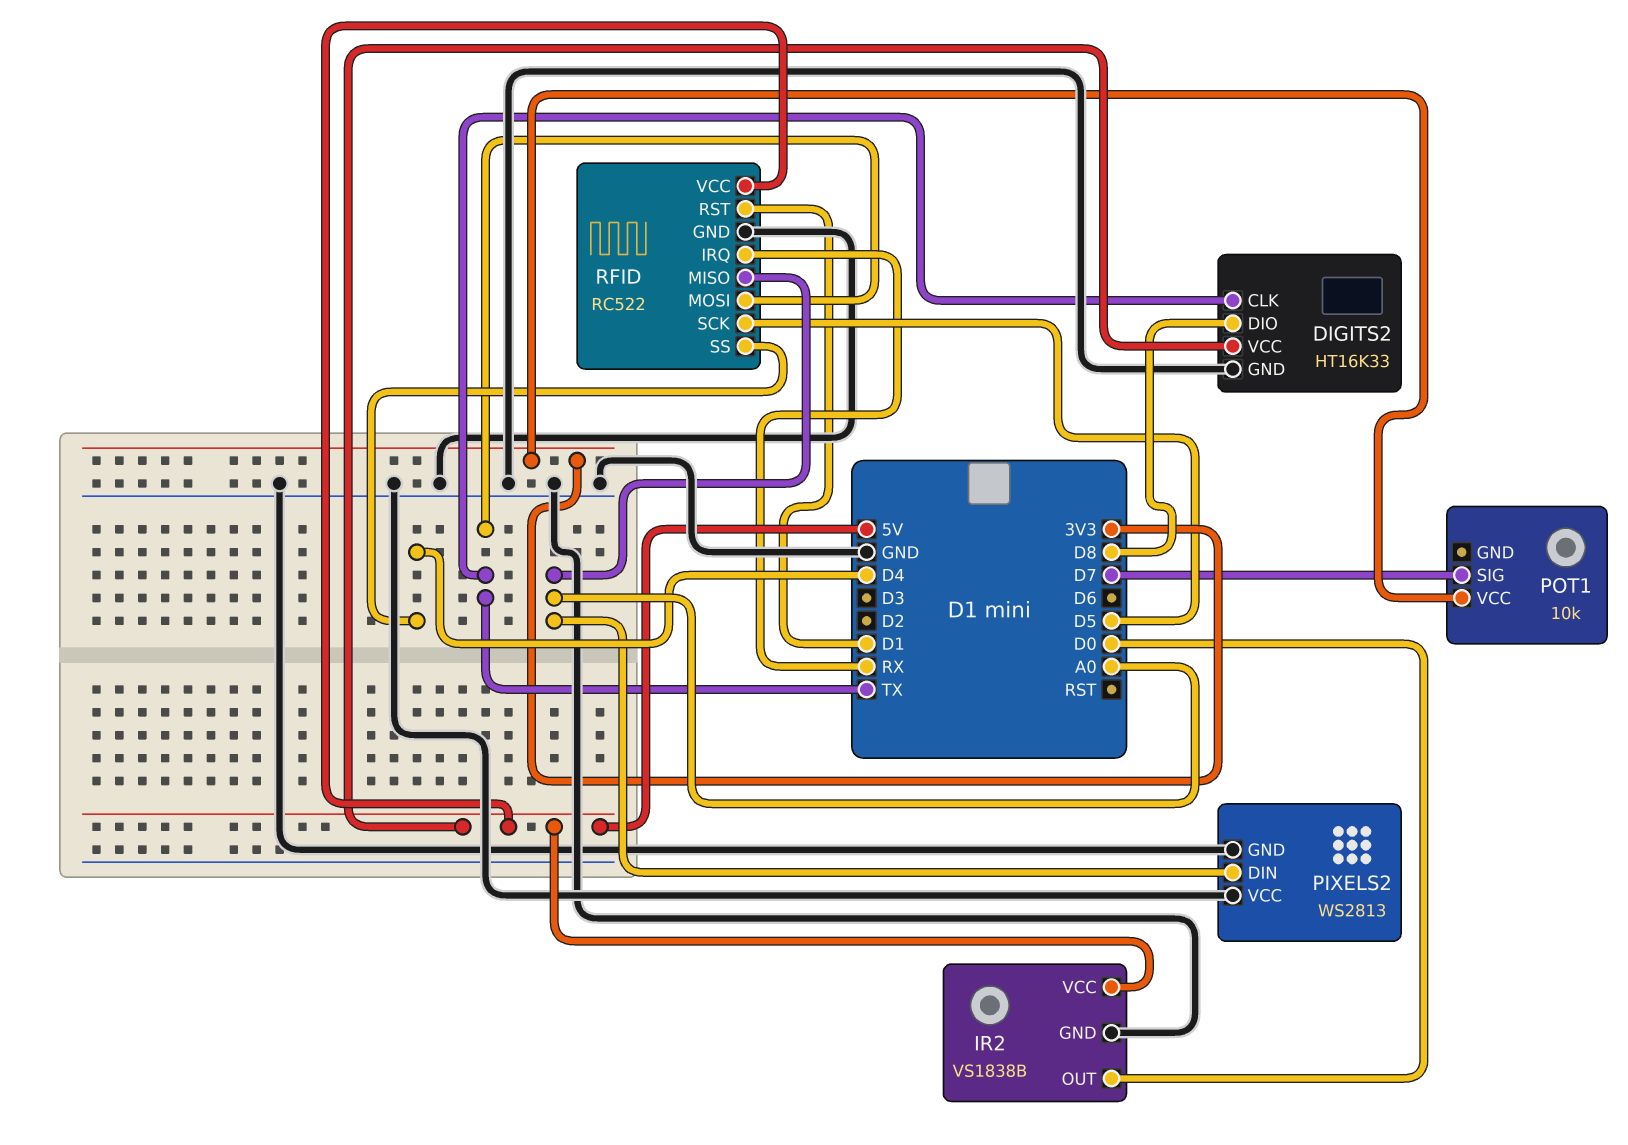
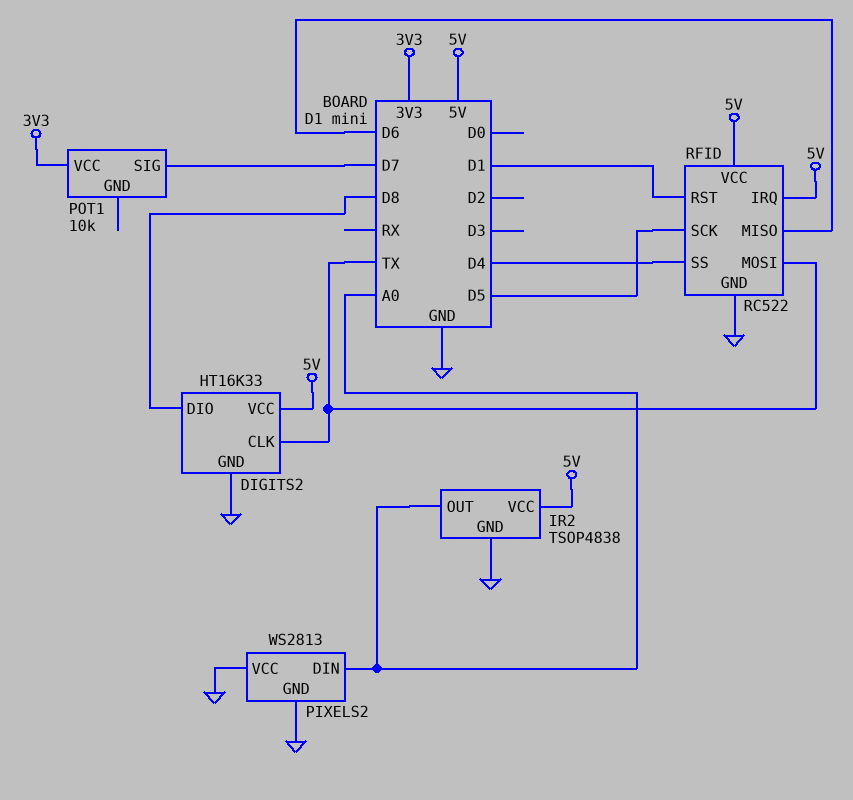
IR2: VS1838B -> TSOP4838
IR2 pin OUT: D0 -> A0
RFID pin IRQ: RX -> 5V
RFID pin MISO: A0 -> D6

